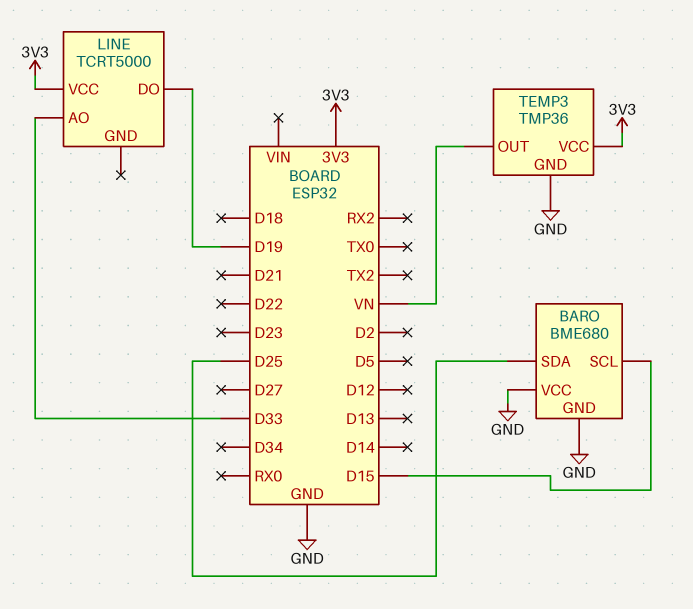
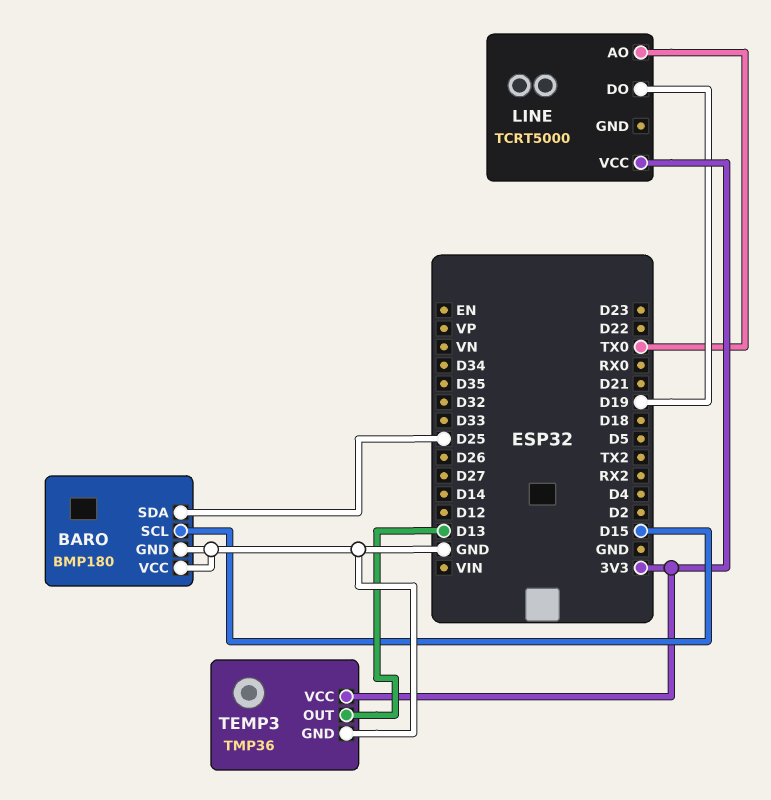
BARO: BME680 -> BMP180
LINE pin AO: D33 -> TX0
TEMP3 pin OUT: VN -> D13

